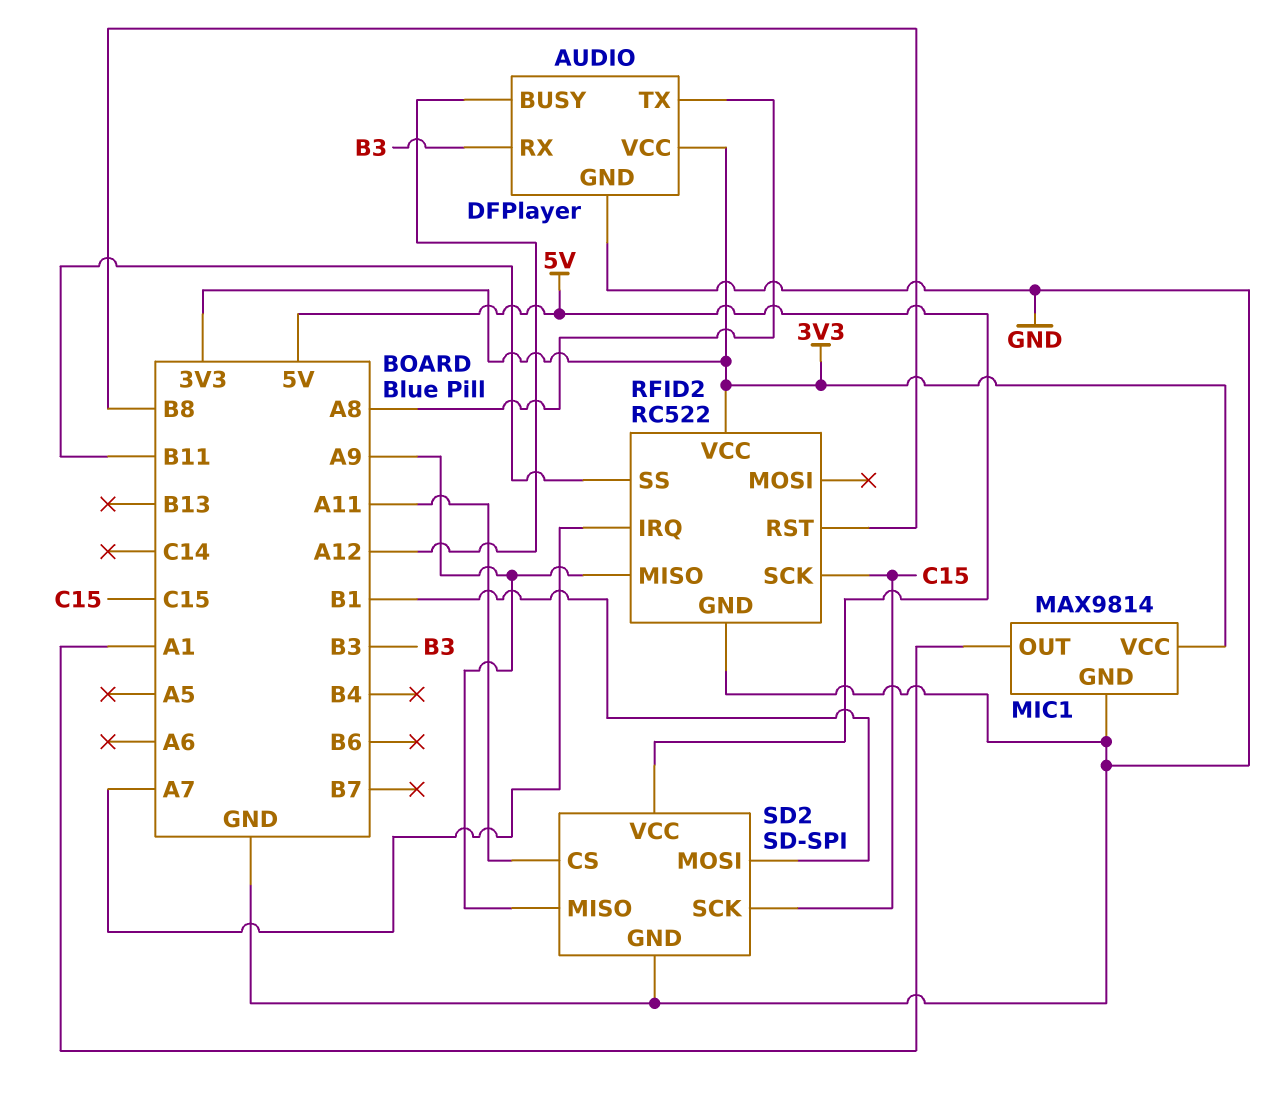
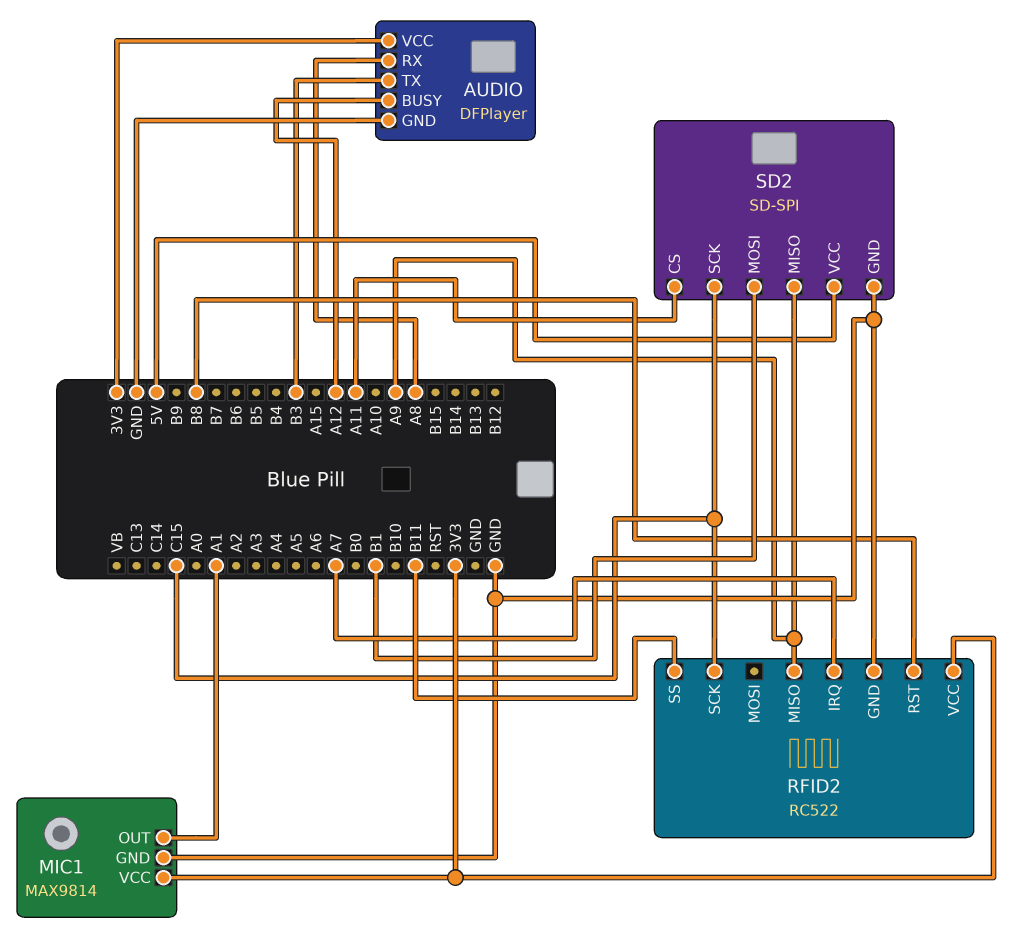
AUDIO pin RX: B3 -> A8
AUDIO pin TX: A8 -> B3

